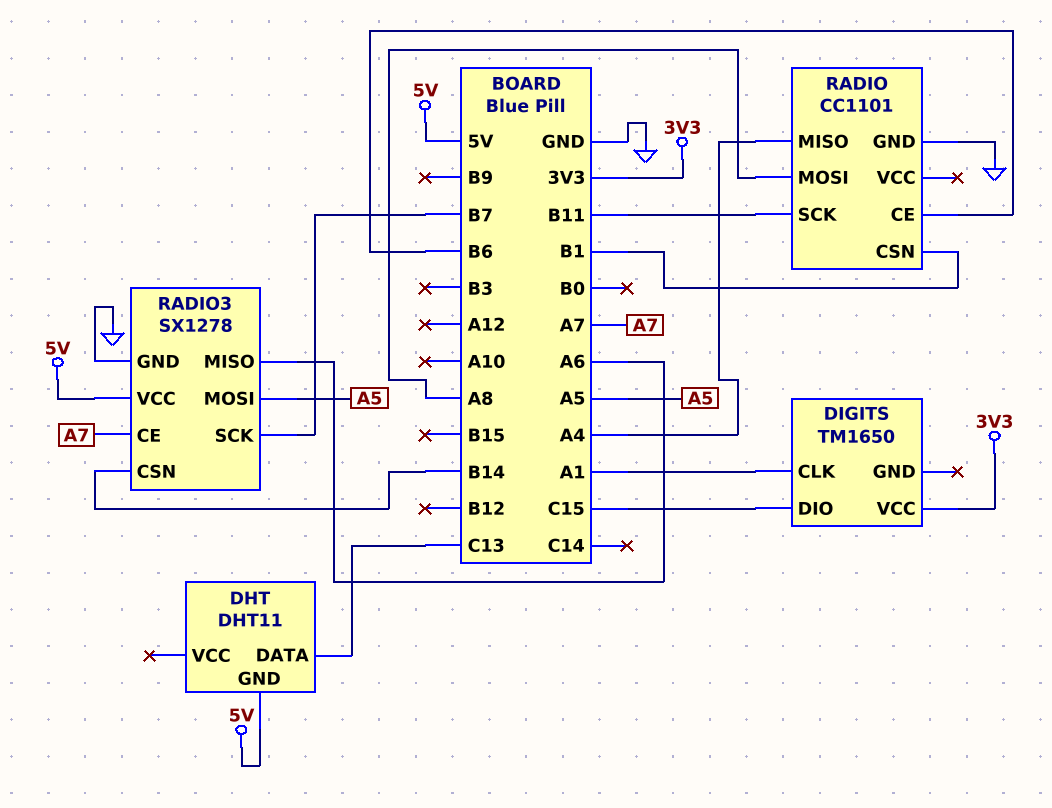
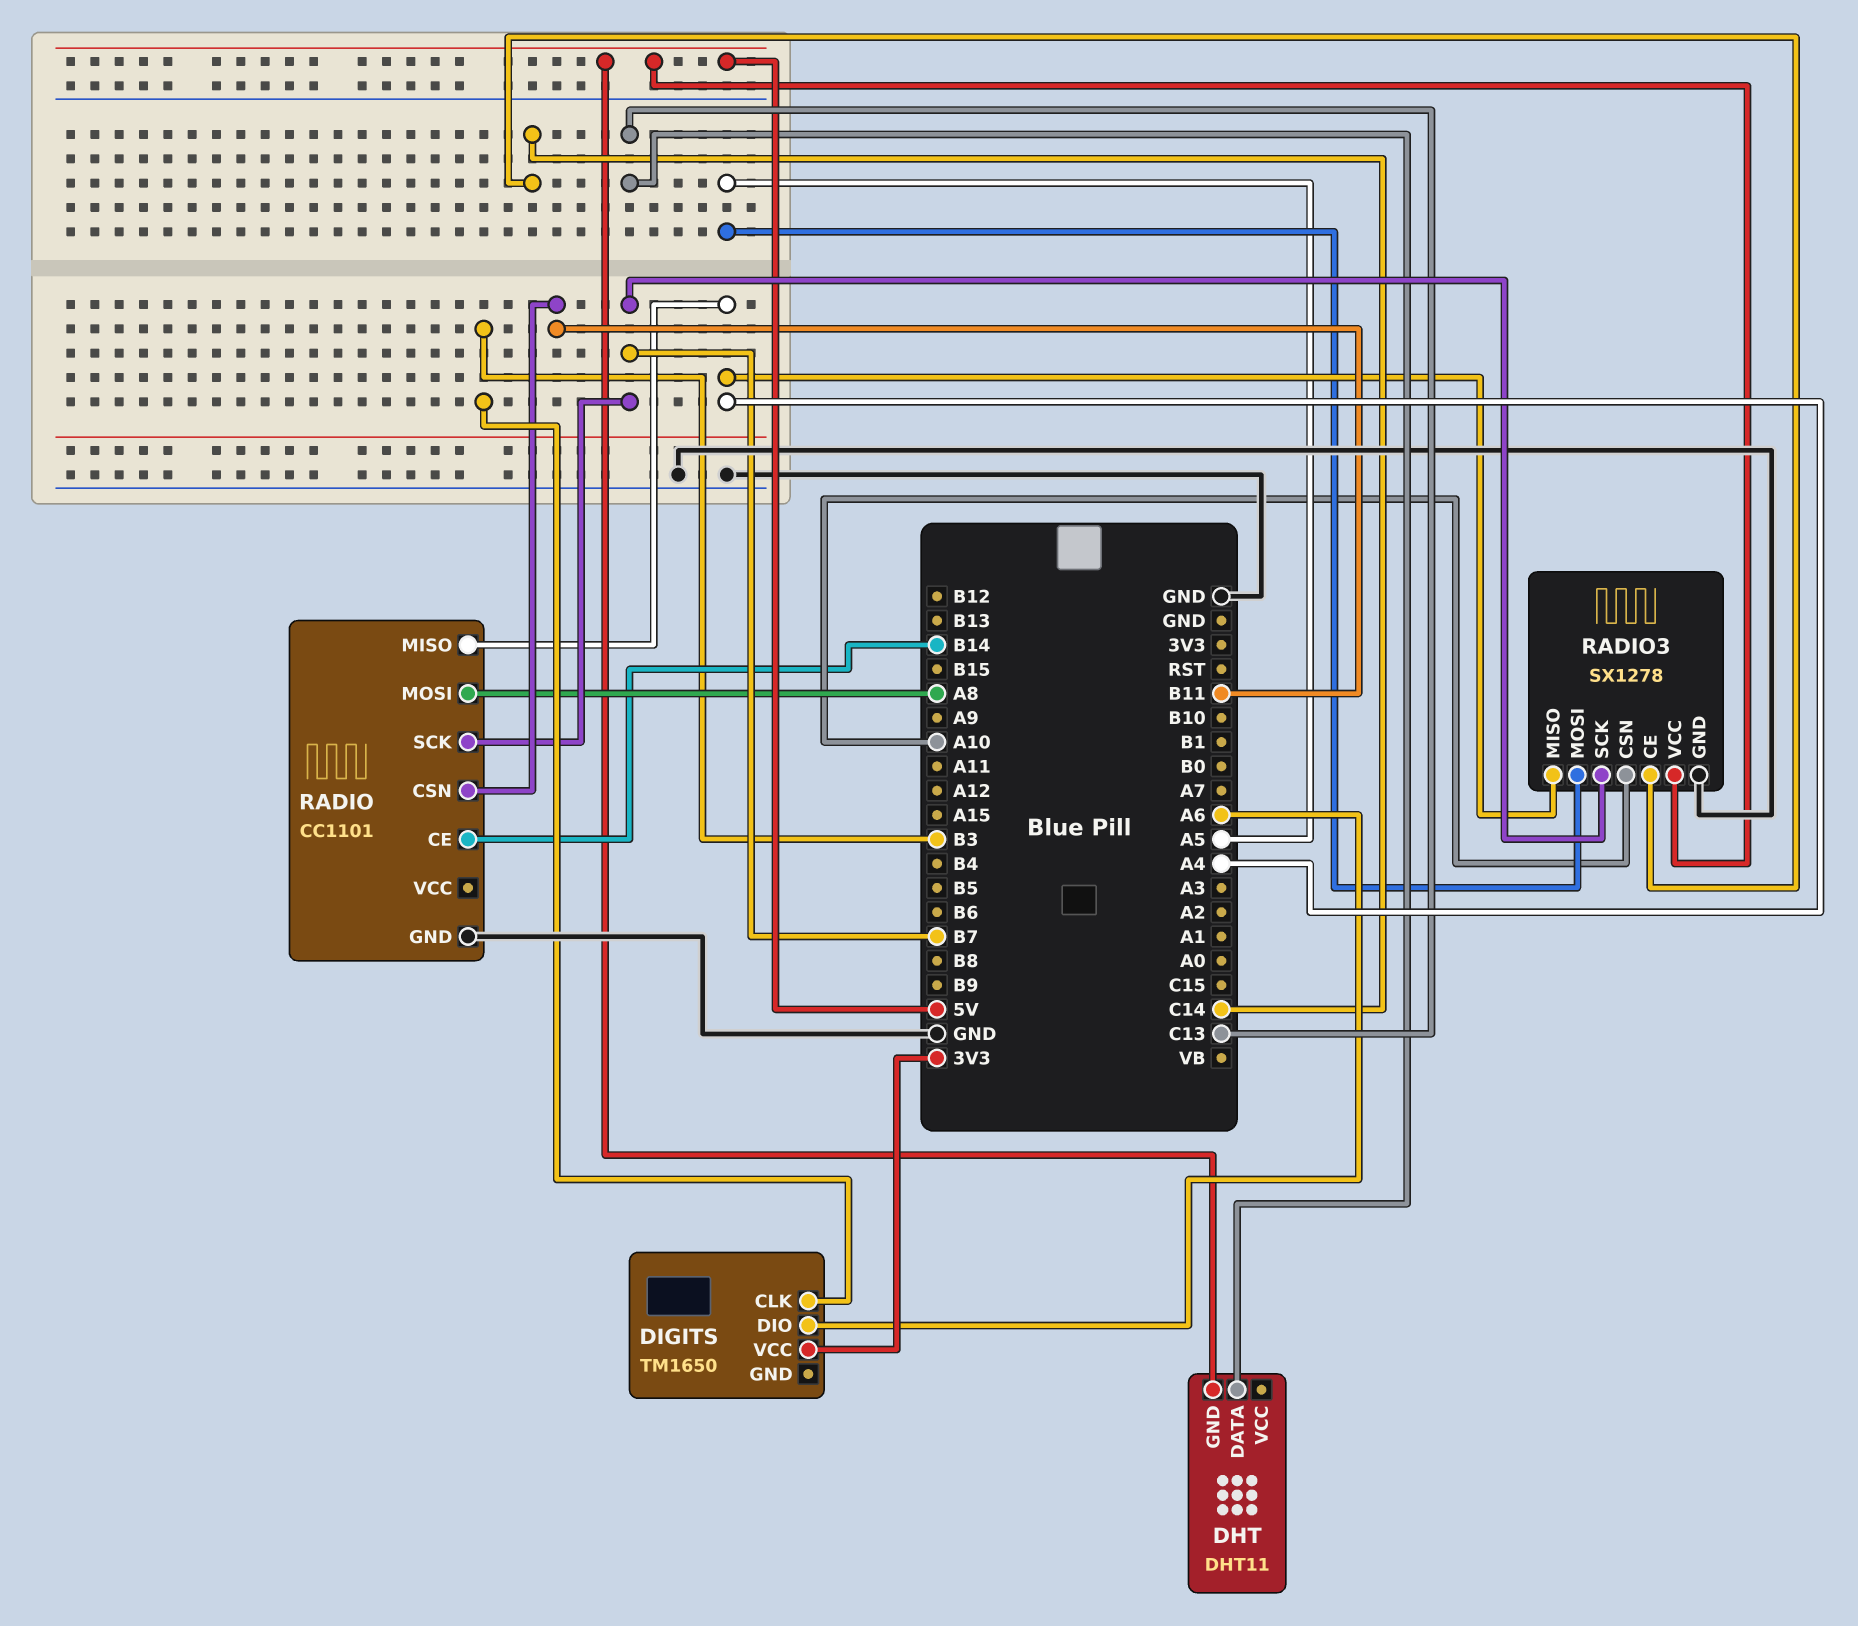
DIGITS pin CLK: A1 -> B3
DIGITS pin DIO: C15 -> A6
RADIO pin CE: B6 -> B14
RADIO pin CSN: B1 -> B11
RADIO pin SCK: B11 -> B7
RADIO3 pin CE: A7 -> C14
RADIO3 pin CSN: B14 -> A10
RADIO3 pin MISO: A6 -> A4

